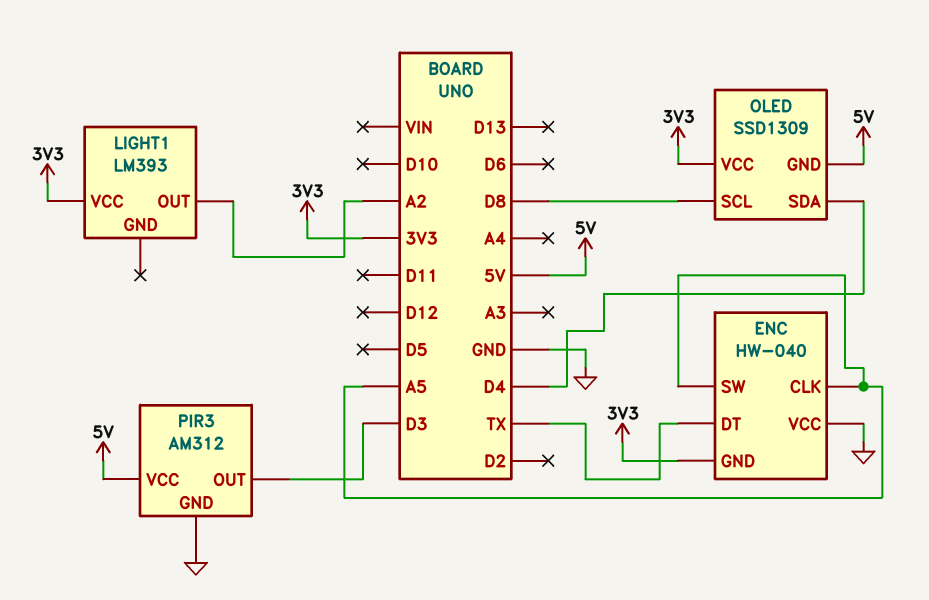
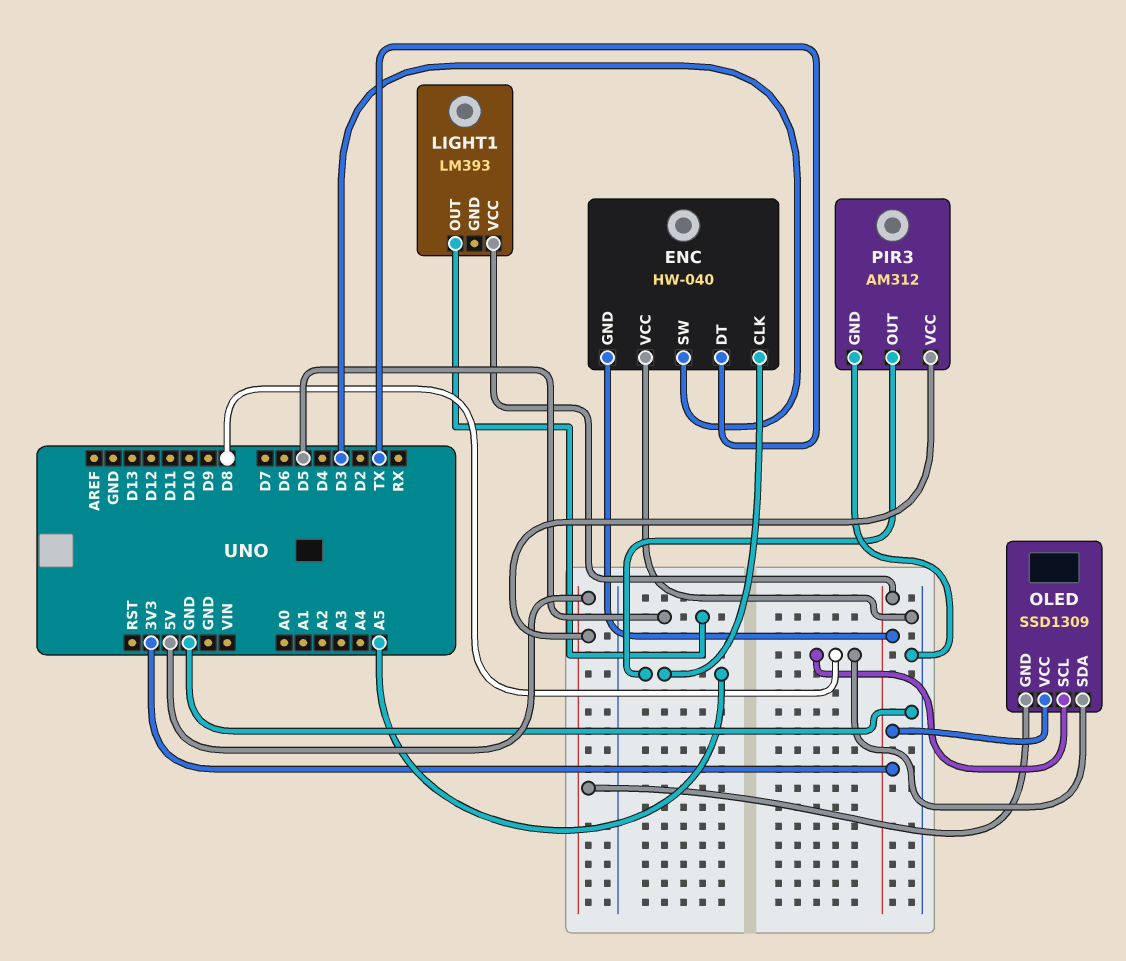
ENC pin SW: A5 -> D3
LIGHT1 pin OUT: A2 -> D5
OLED pin SDA: D4 -> D8
PIR3 pin OUT: D3 -> A5

